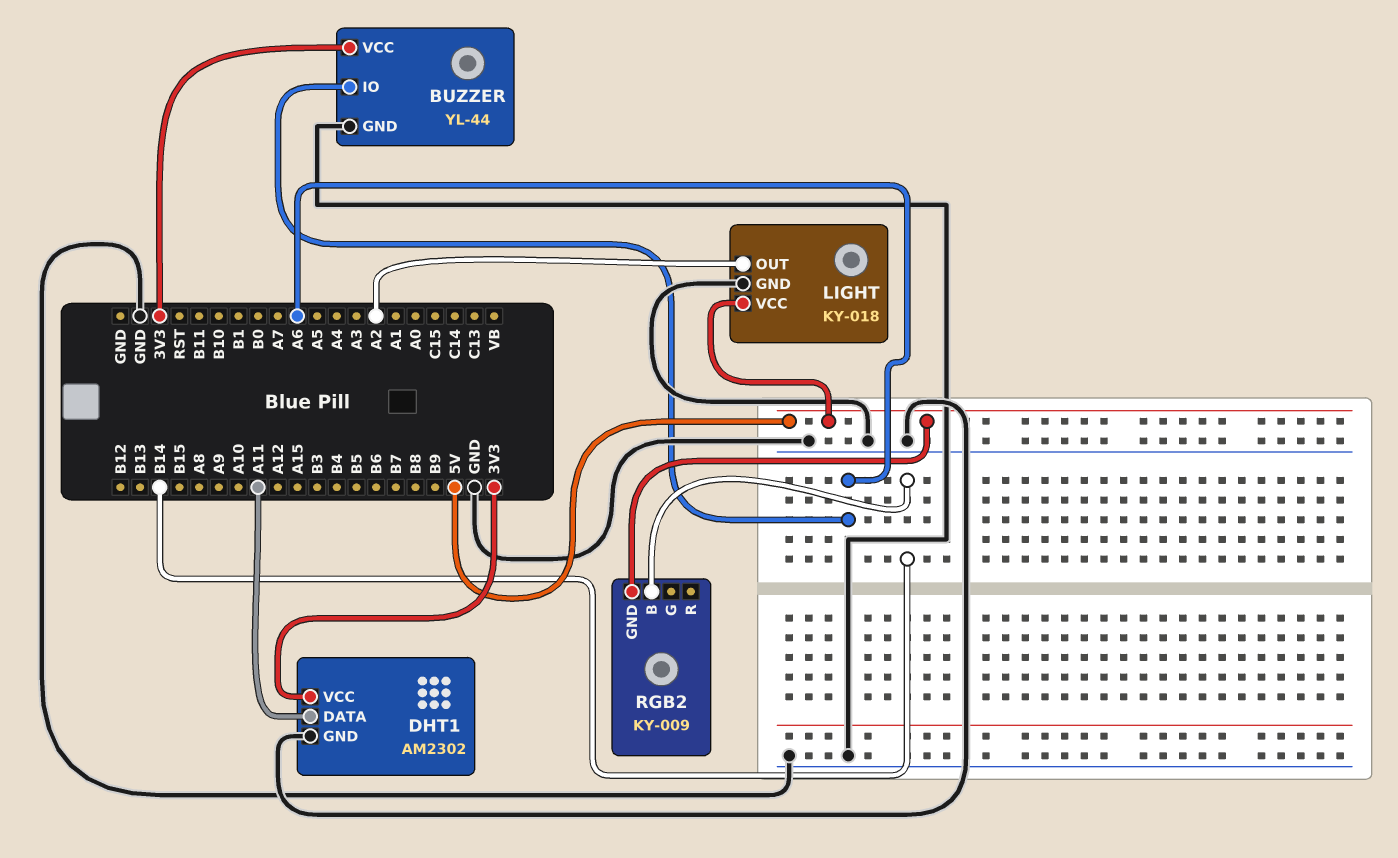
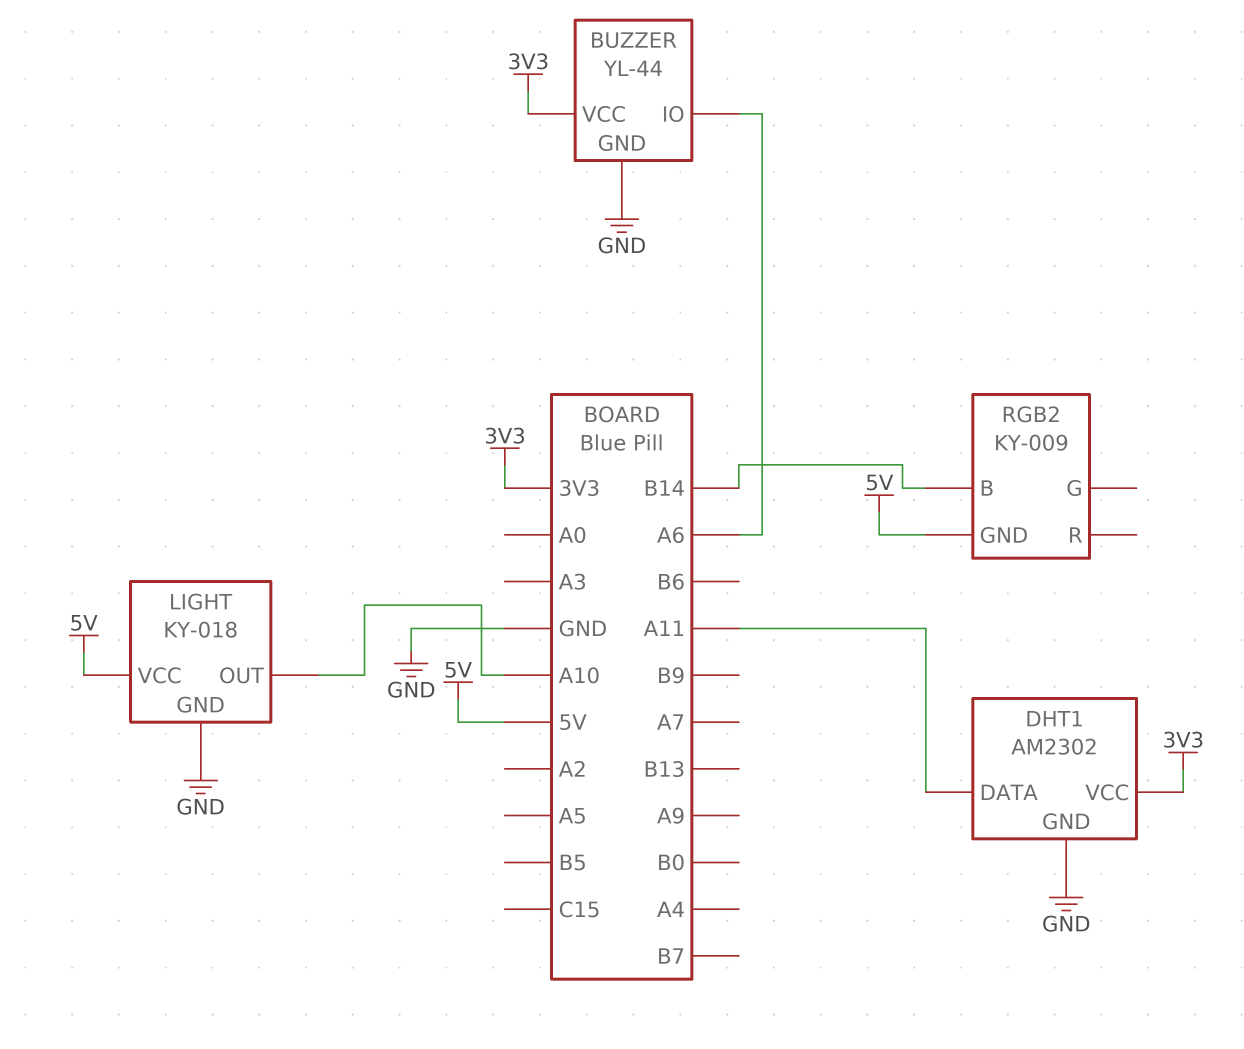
LIGHT pin OUT: A2 -> A10

